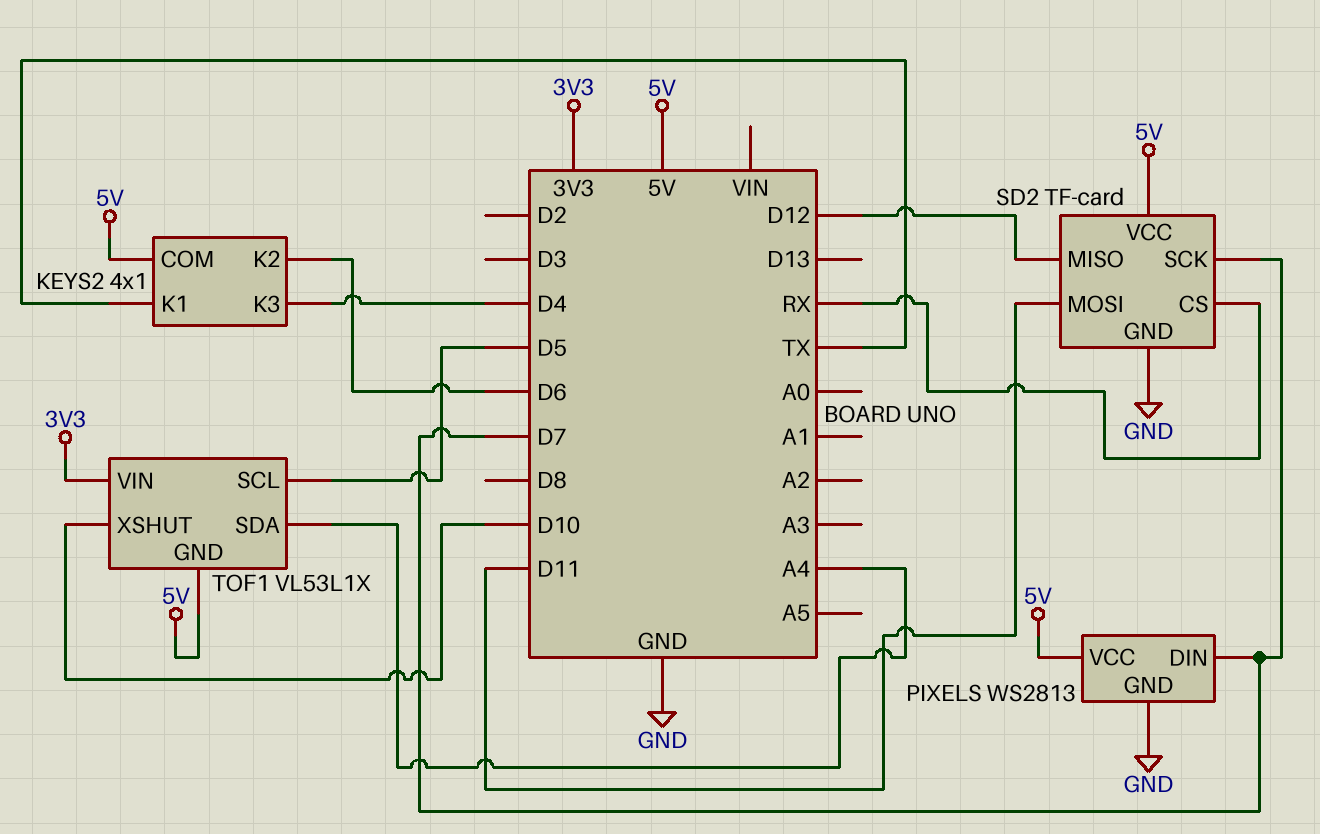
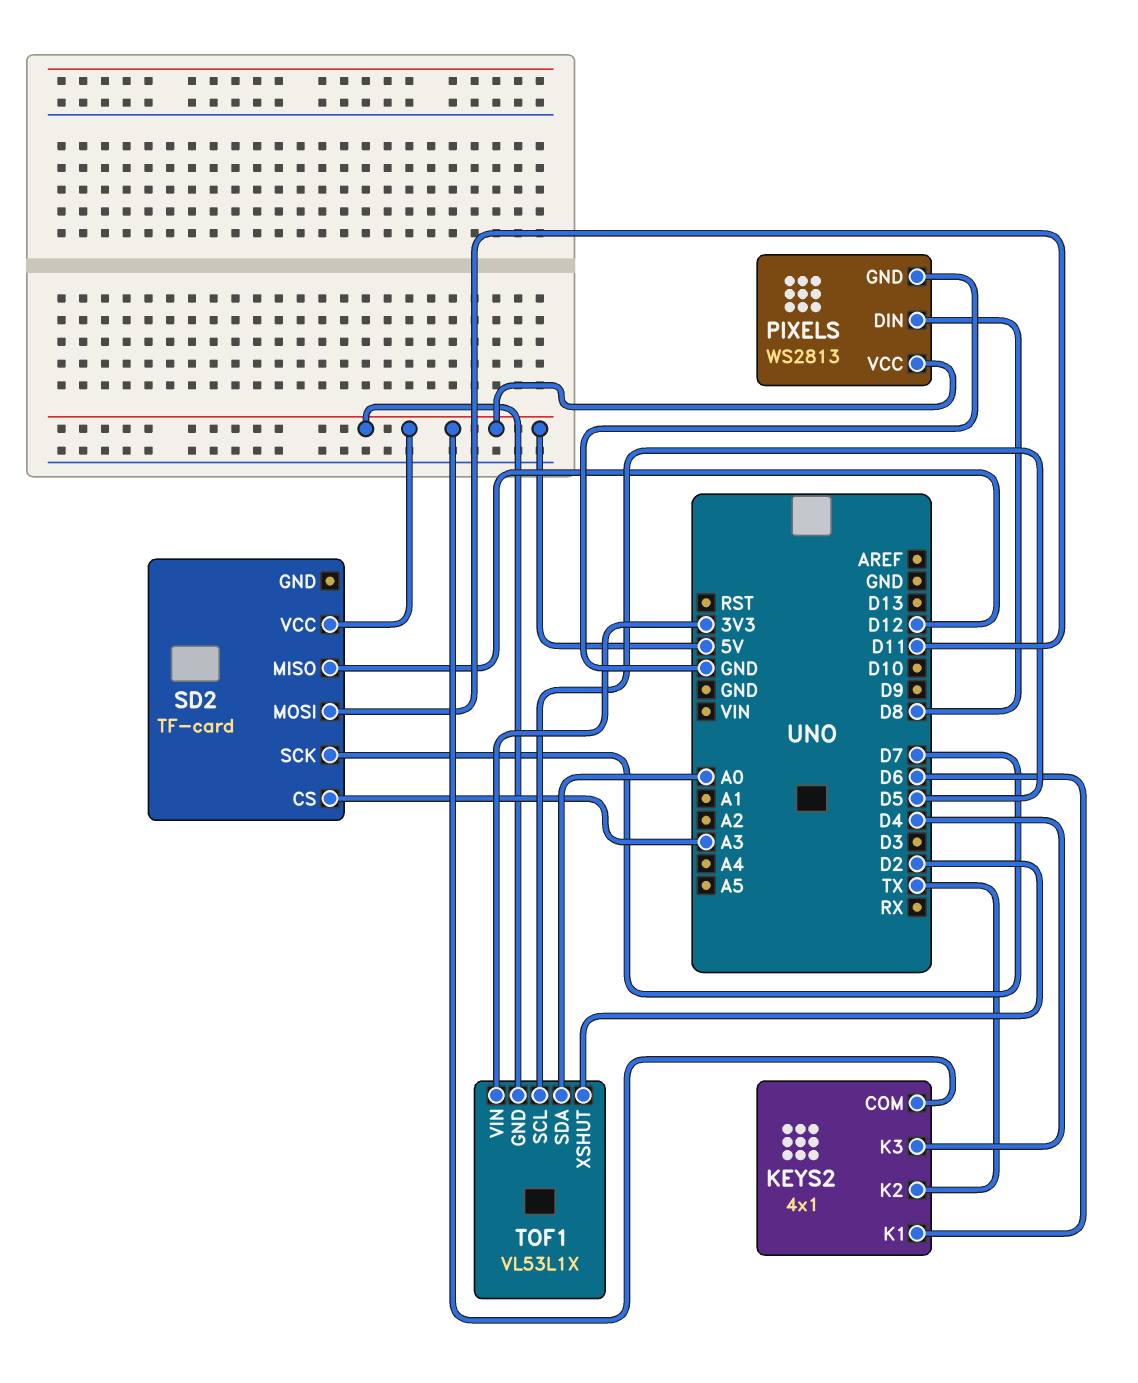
KEYS2 pin K1: TX -> D6
KEYS2 pin K2: D6 -> TX
PIXELS pin DIN: D7 -> D8
SD2 pin CS: RX -> A3
SD2 pin GND: GND -> none
TOF1 pin SDA: A4 -> A0
TOF1 pin XSHUT: D10 -> D2

